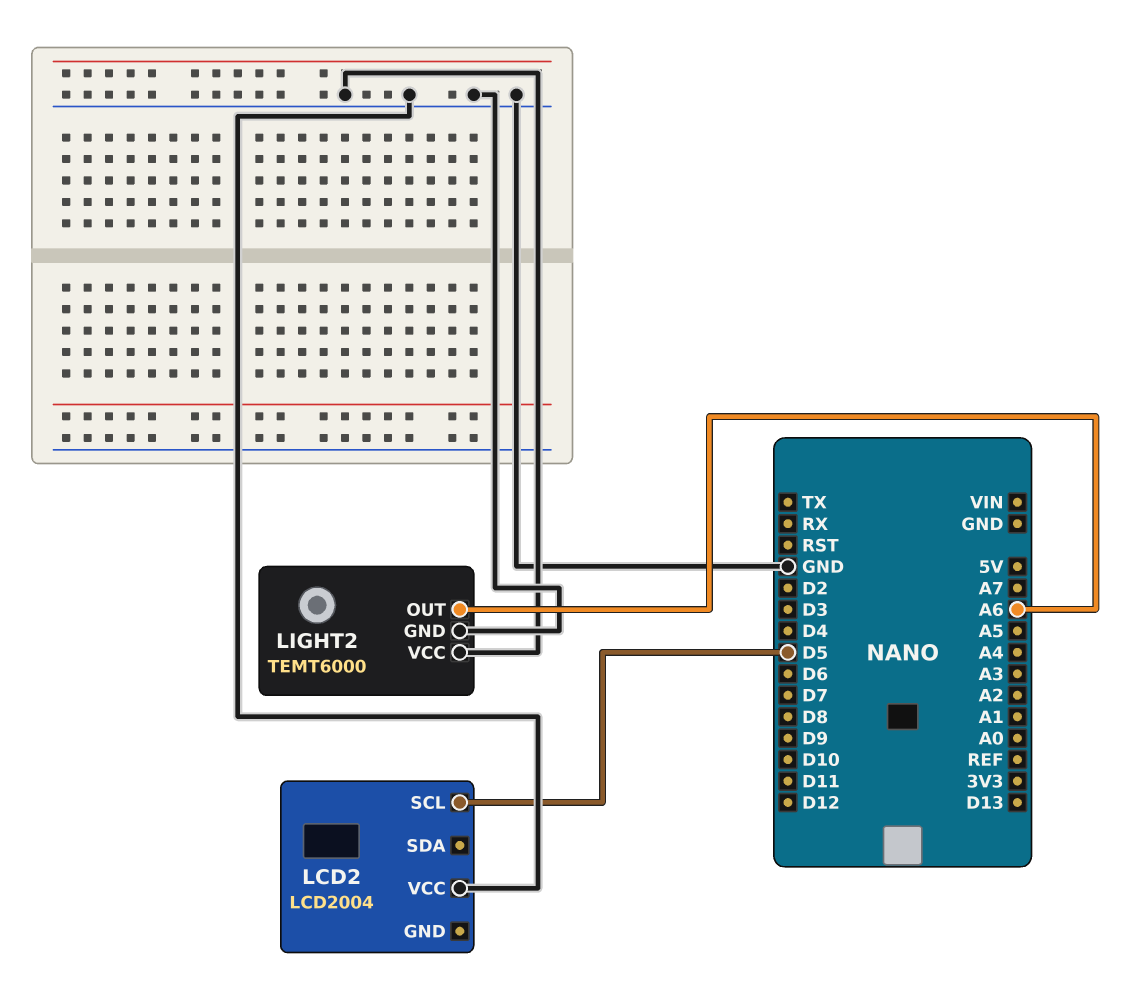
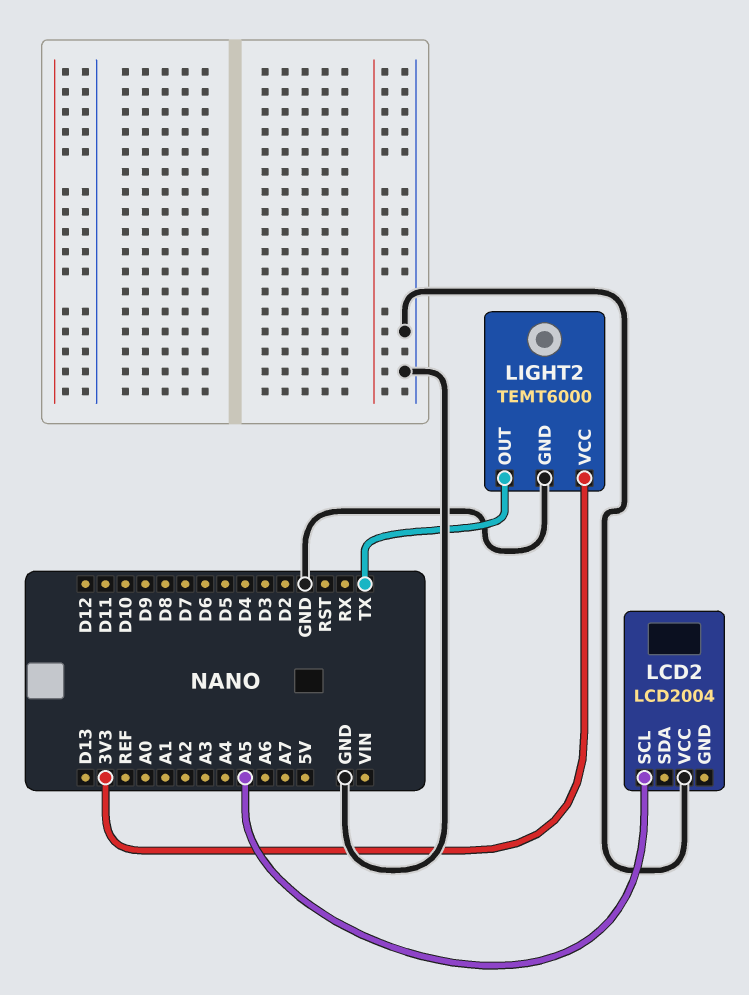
LCD2 pin SCL: D5 -> A5
LIGHT2 pin OUT: A6 -> TX
LIGHT2 pin VCC: GND -> 3V3

